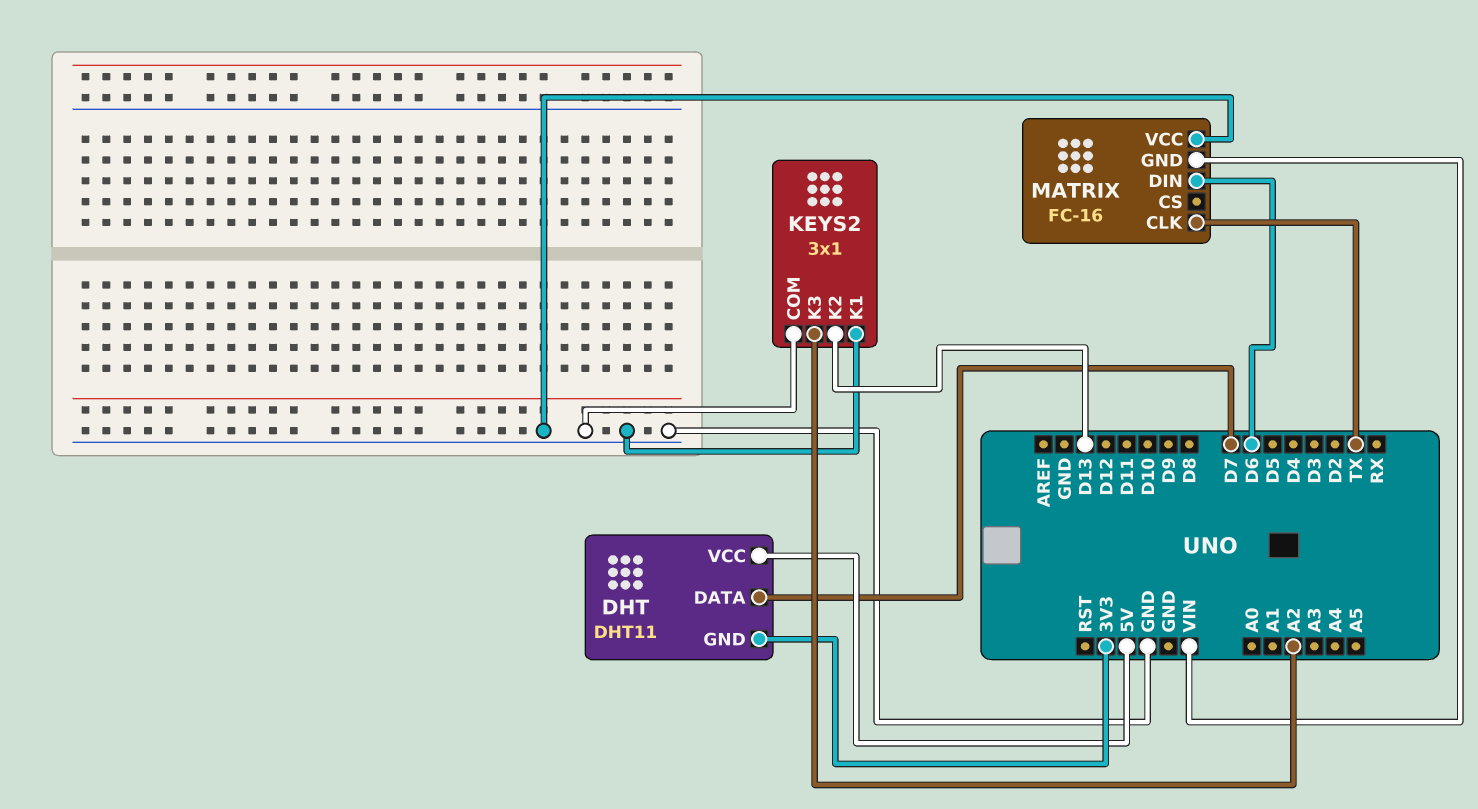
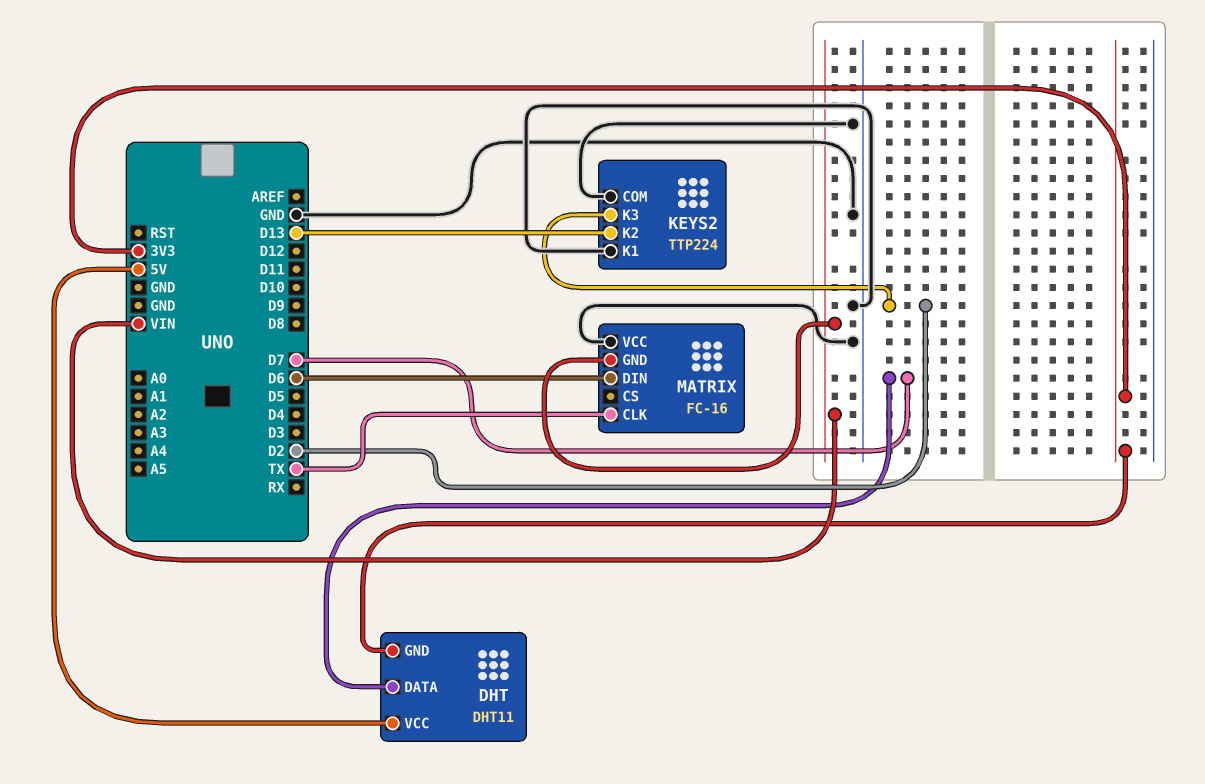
KEYS2: 3x1 -> TTP224
KEYS2 pin K3: A2 -> D2

